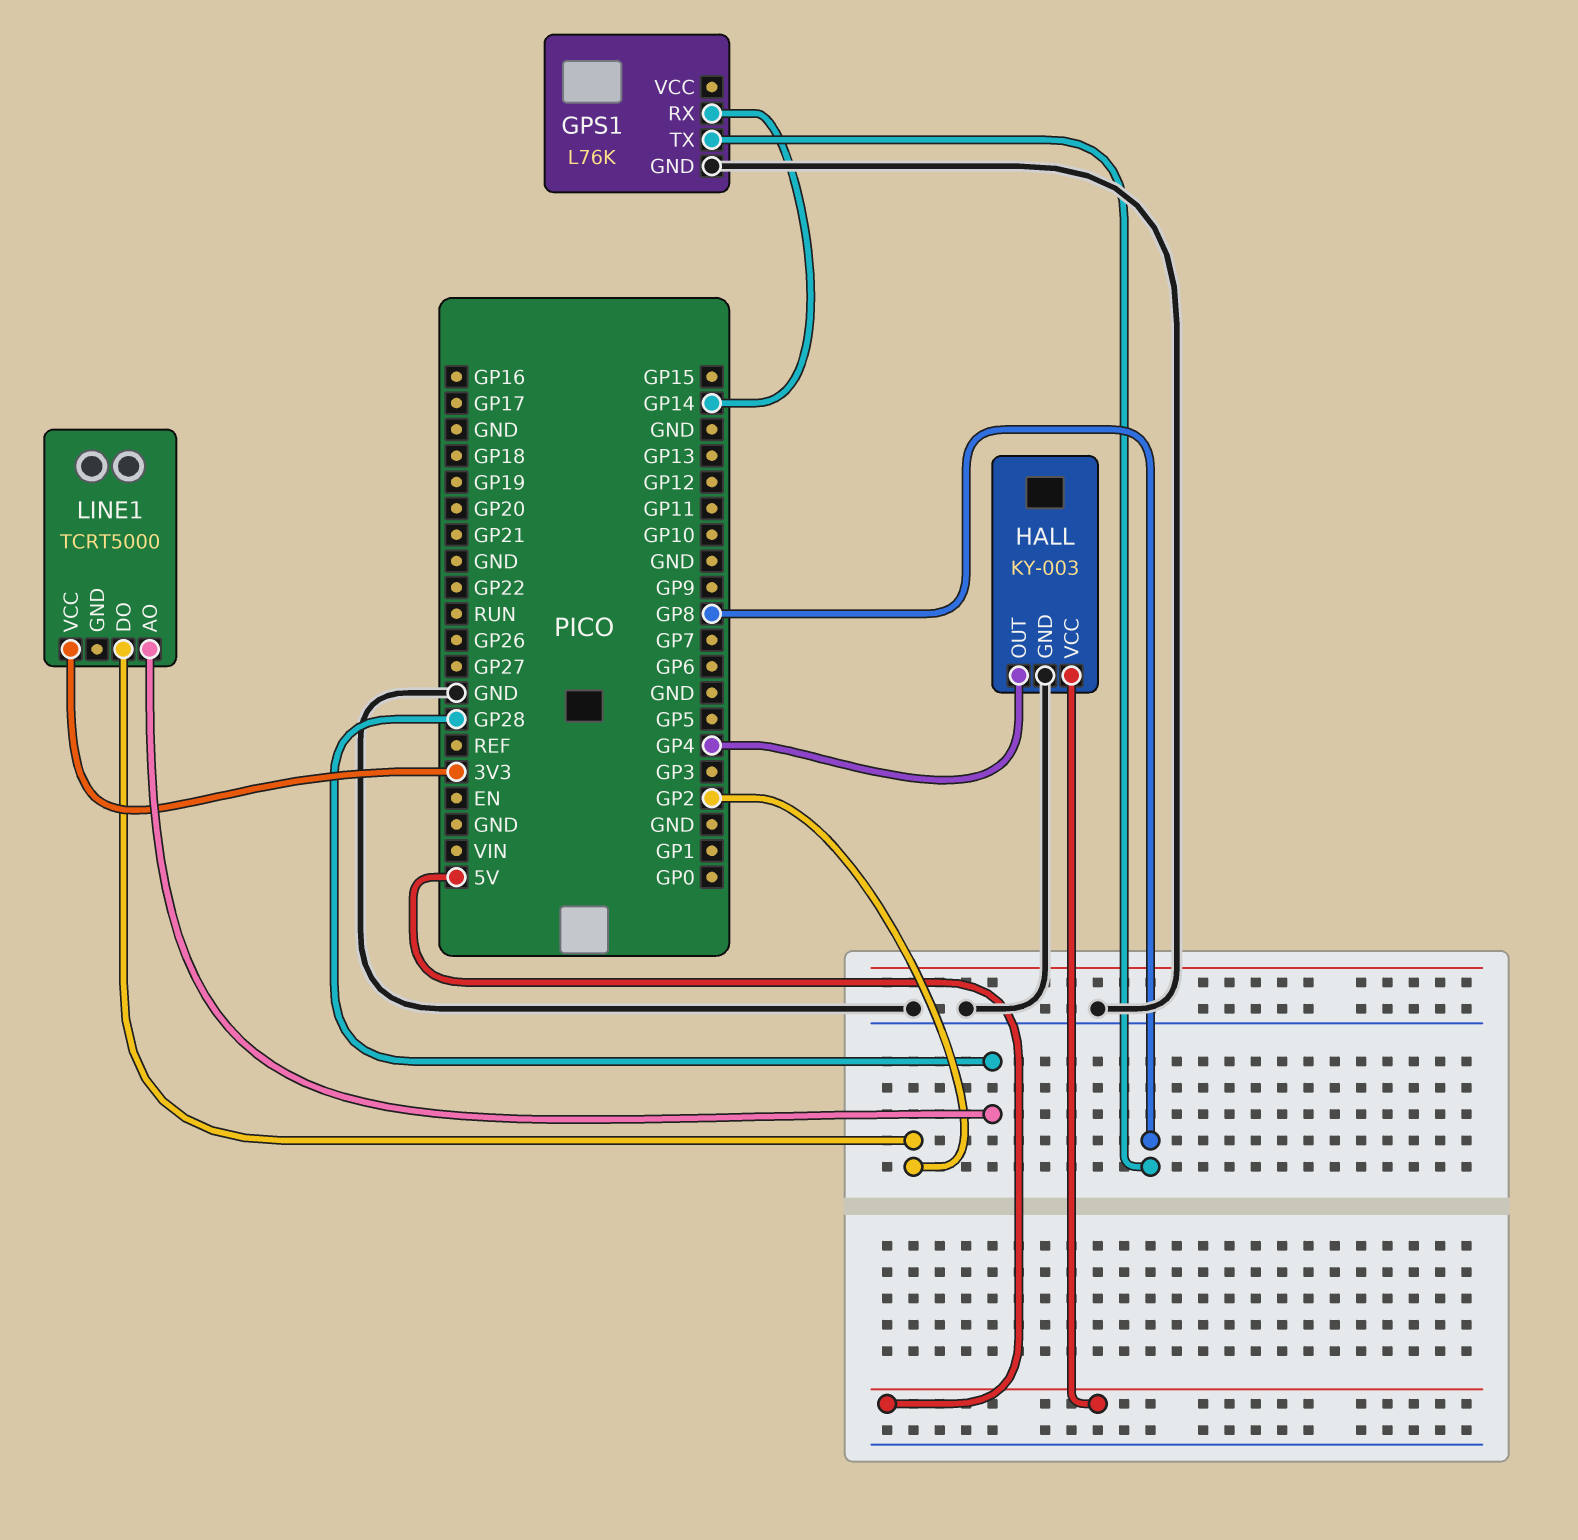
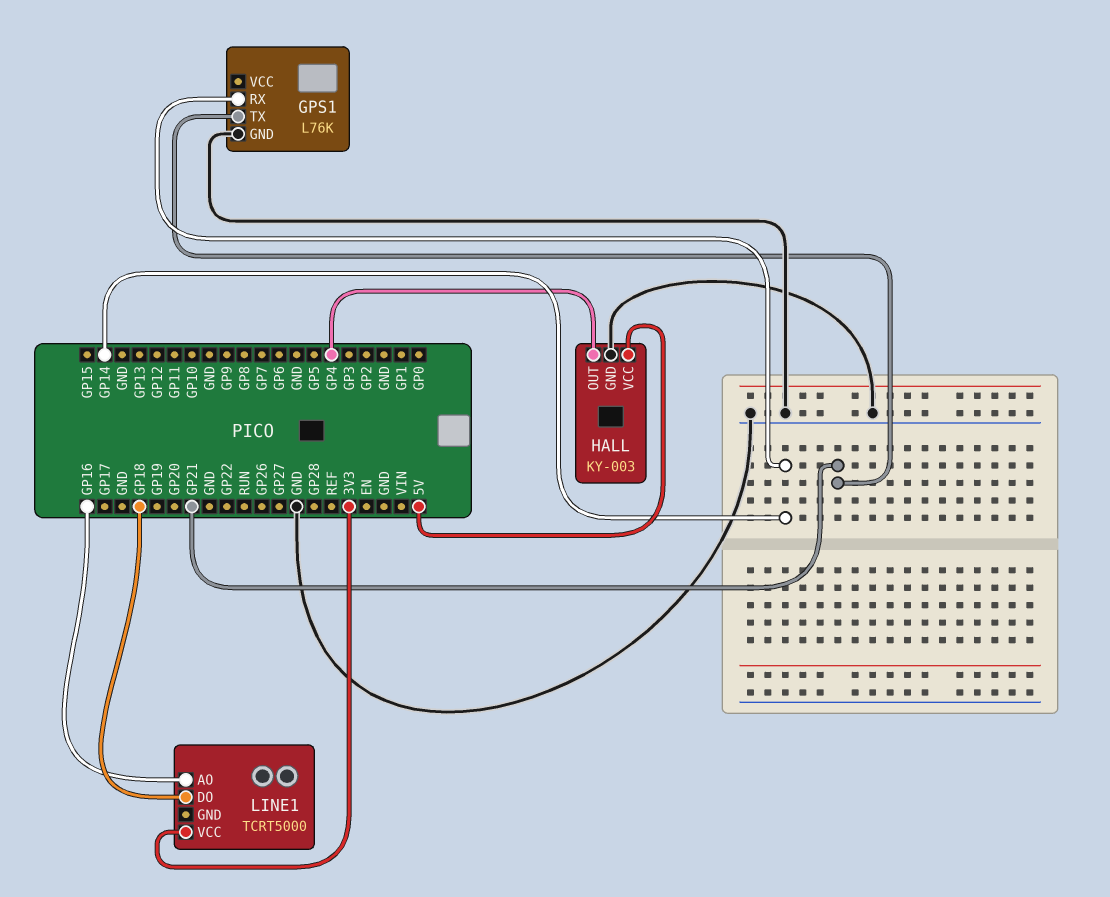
GPS1 pin TX: GP8 -> GP21
LINE1 pin AO: GP28 -> GP16
LINE1 pin DO: GP2 -> GP18

